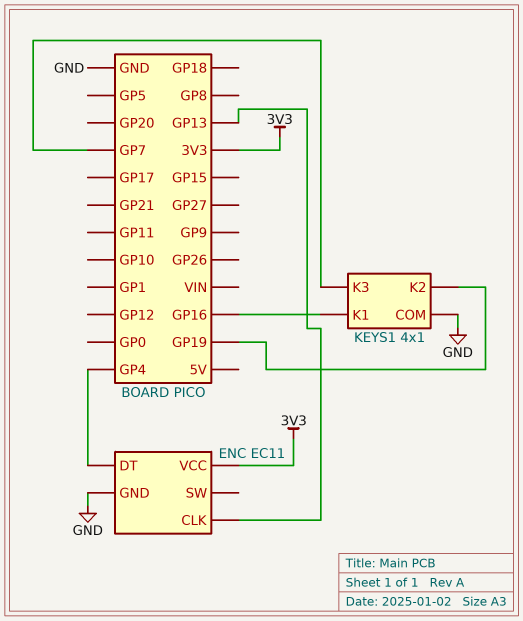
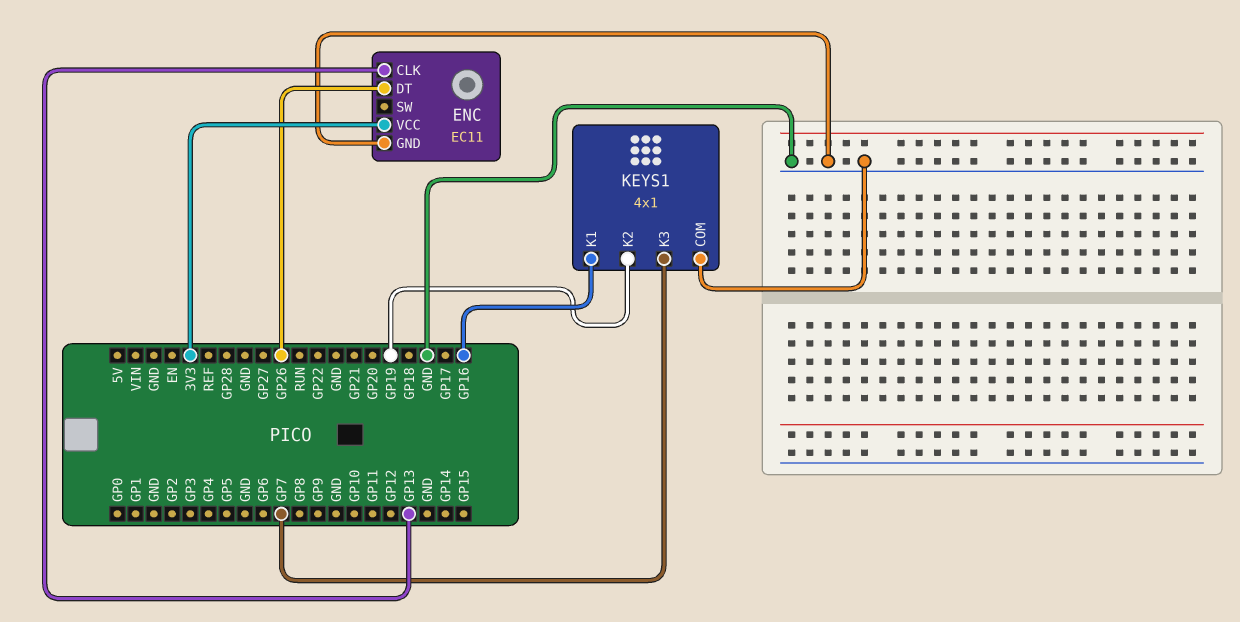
ENC pin DT: GP4 -> GP26

